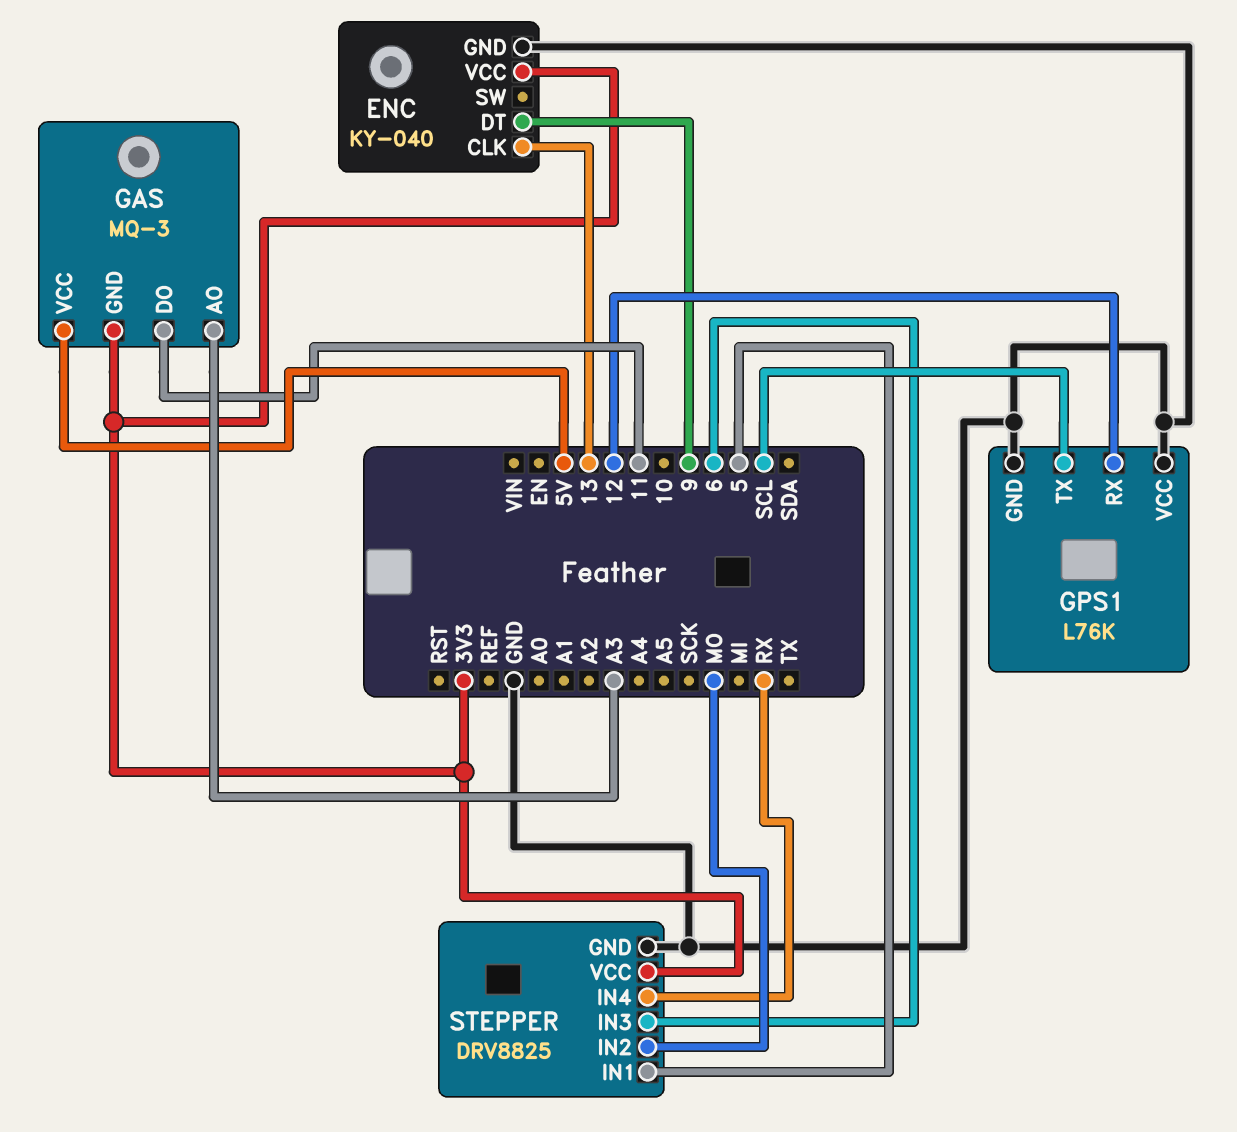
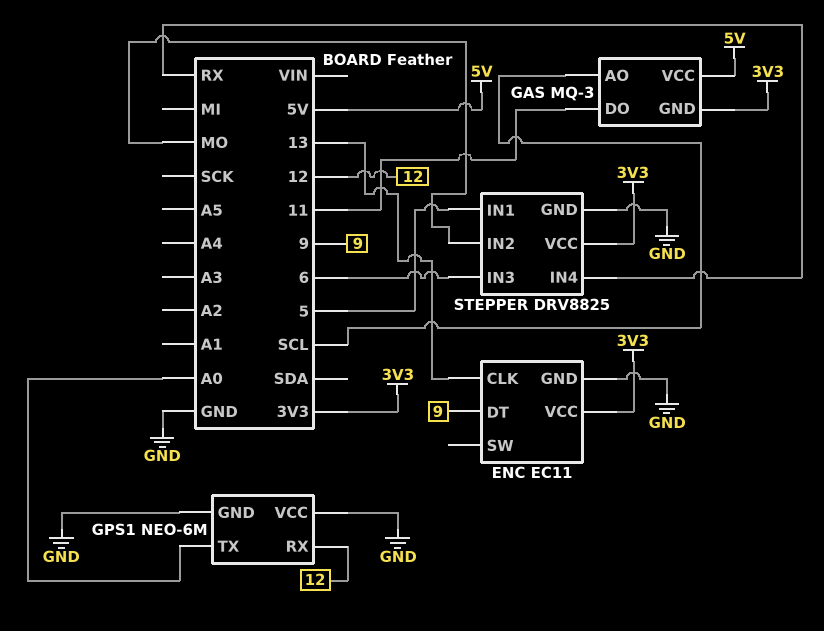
ENC: KY-040 -> EC11
GAS pin AO: A3 -> SCL
GPS1: L76K -> NEO-6M
GPS1 pin TX: SCL -> A0

